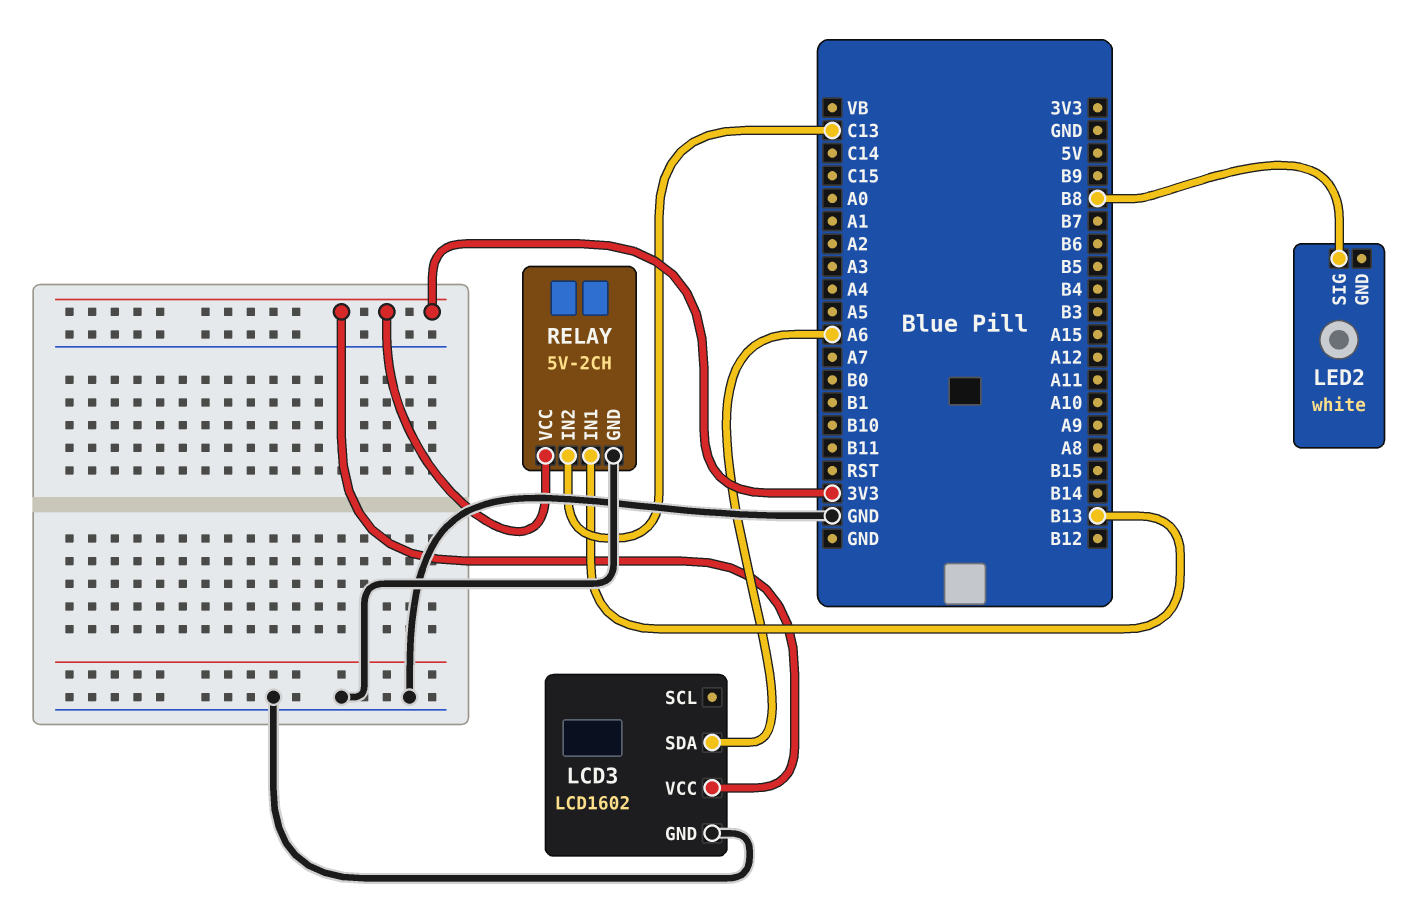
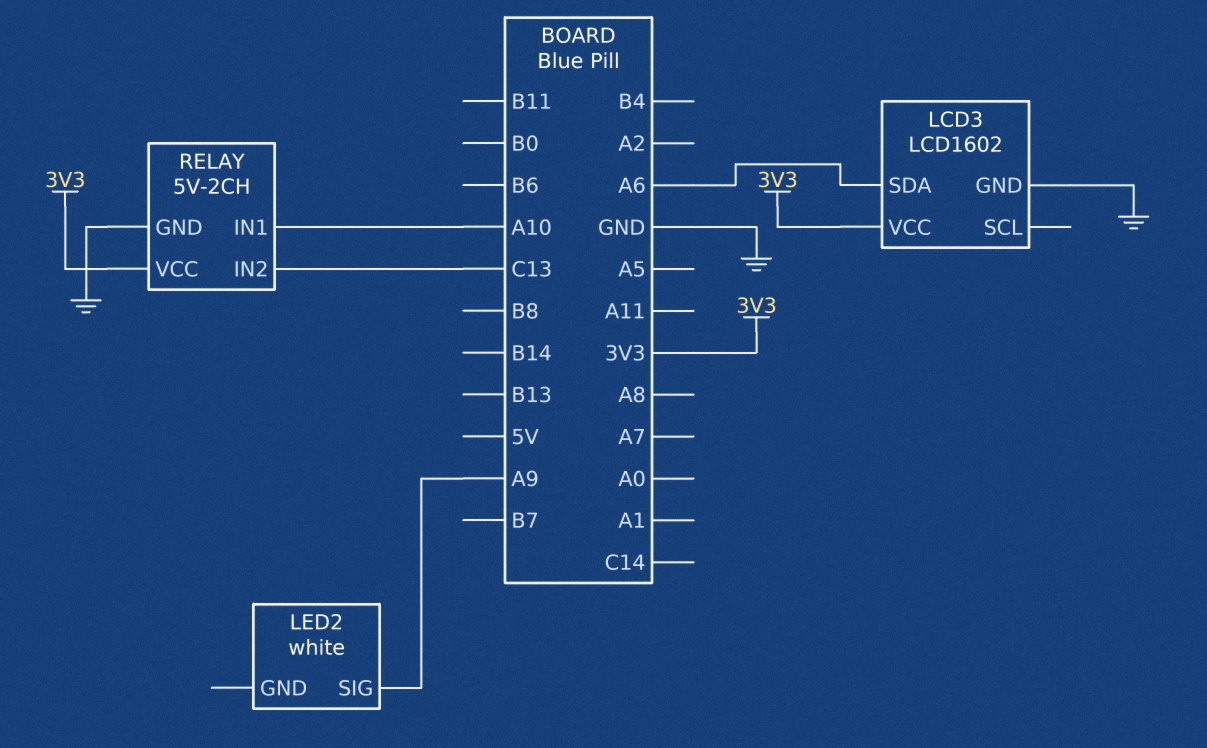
LED2 pin SIG: B8 -> A9
RELAY pin IN1: B13 -> A10

